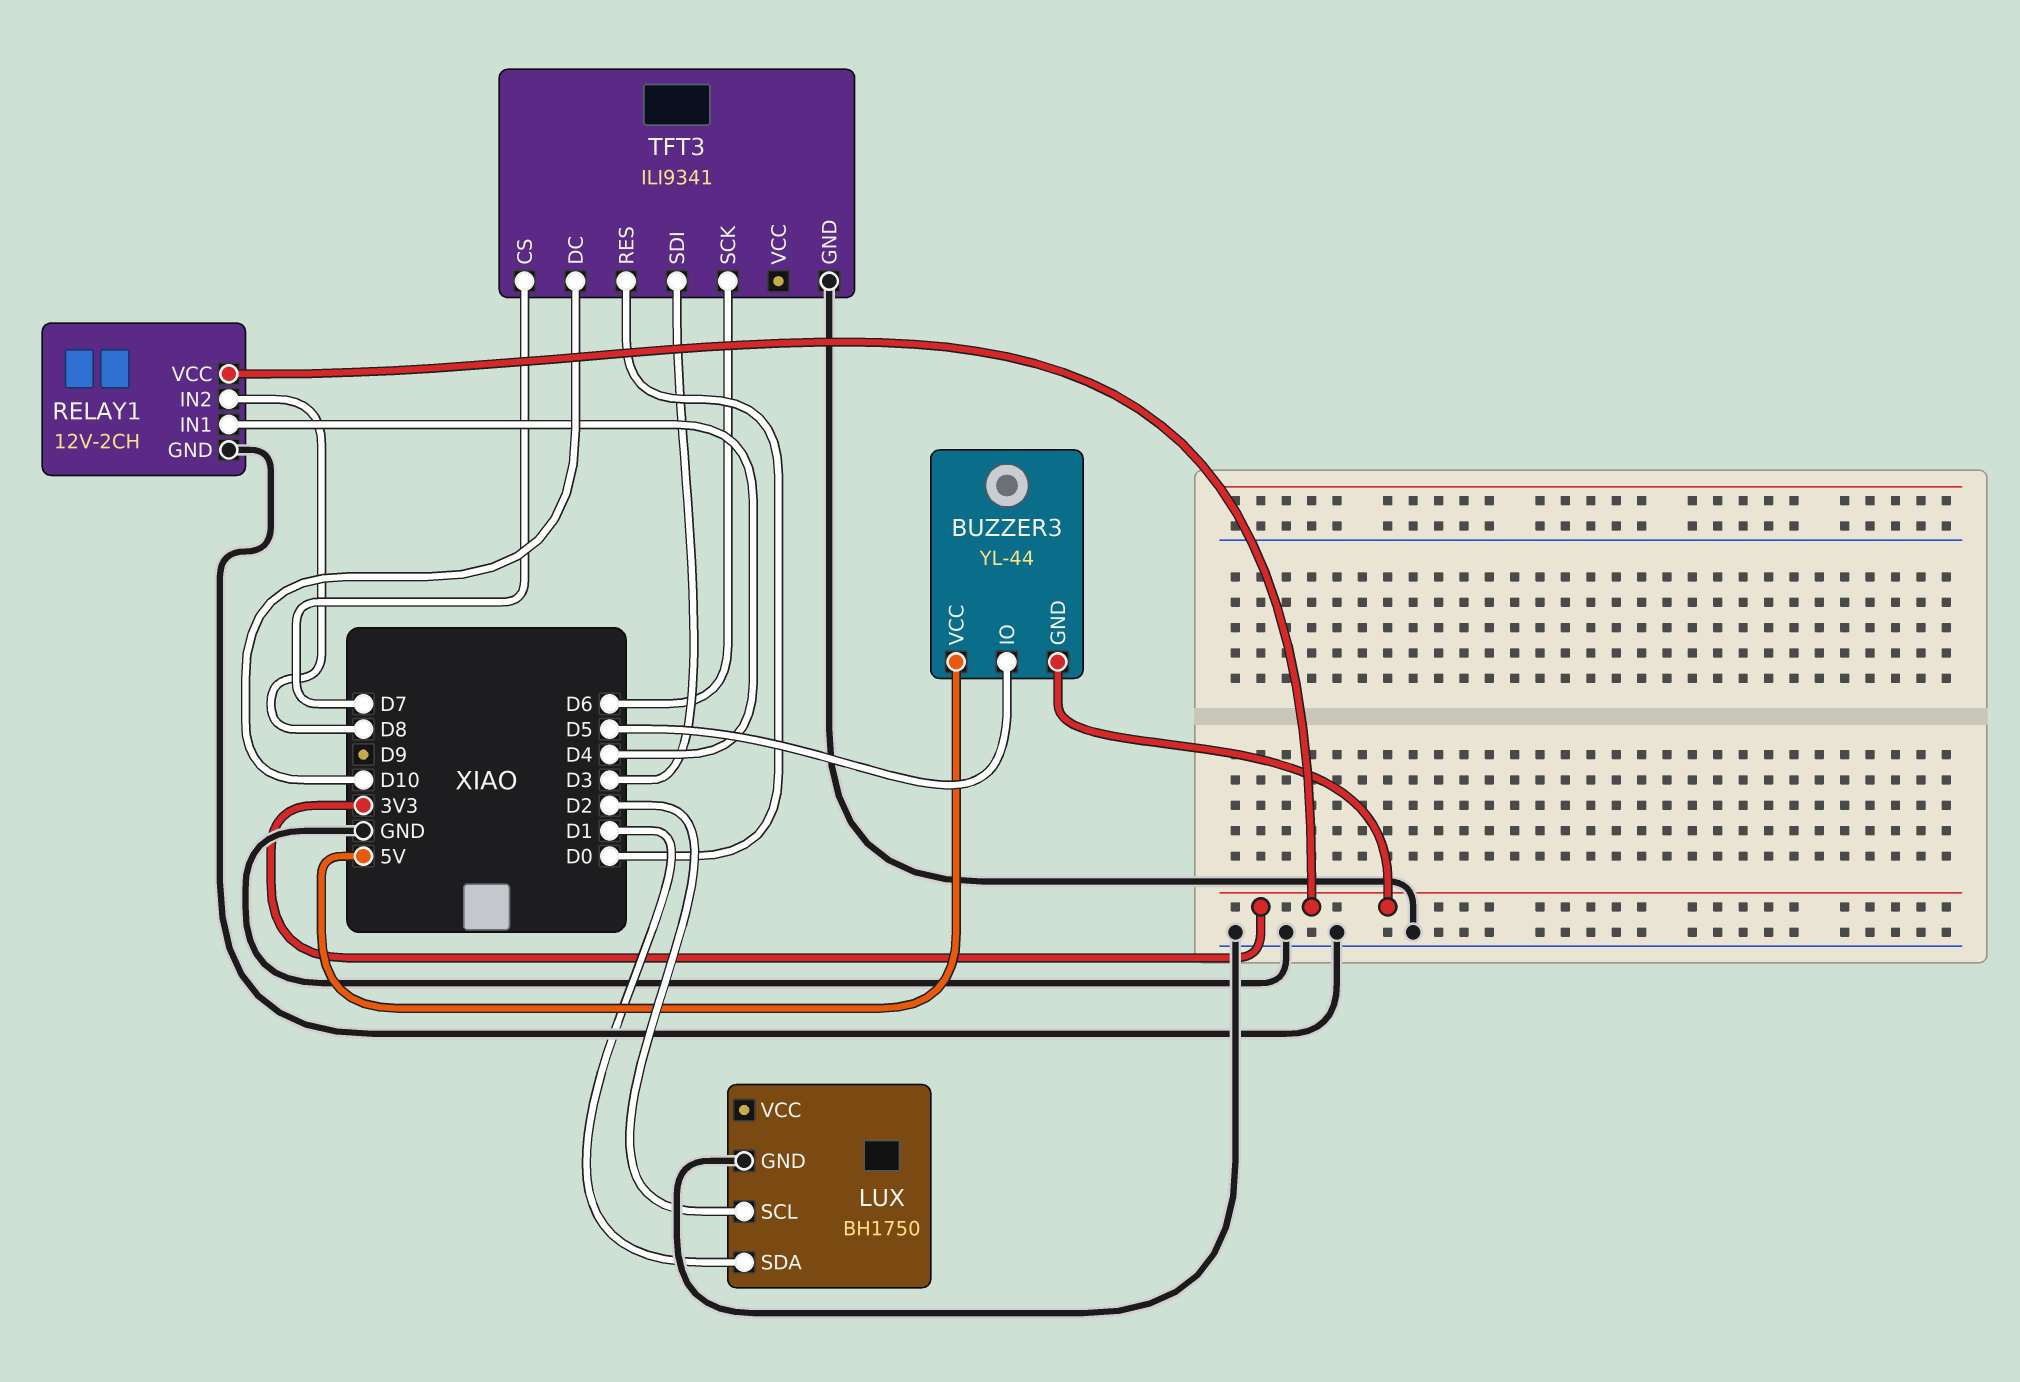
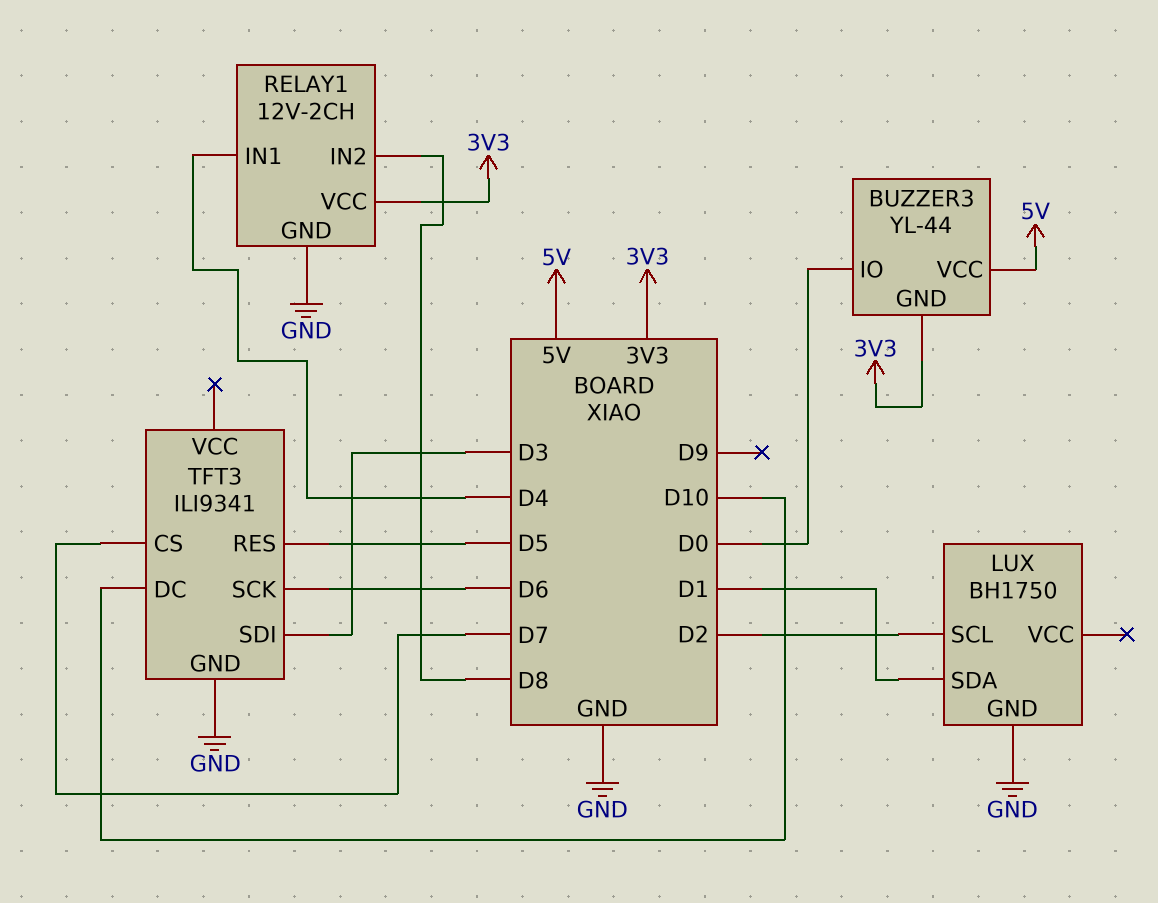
BUZZER3 pin IO: D5 -> D0
TFT3 pin RES: D0 -> D5

